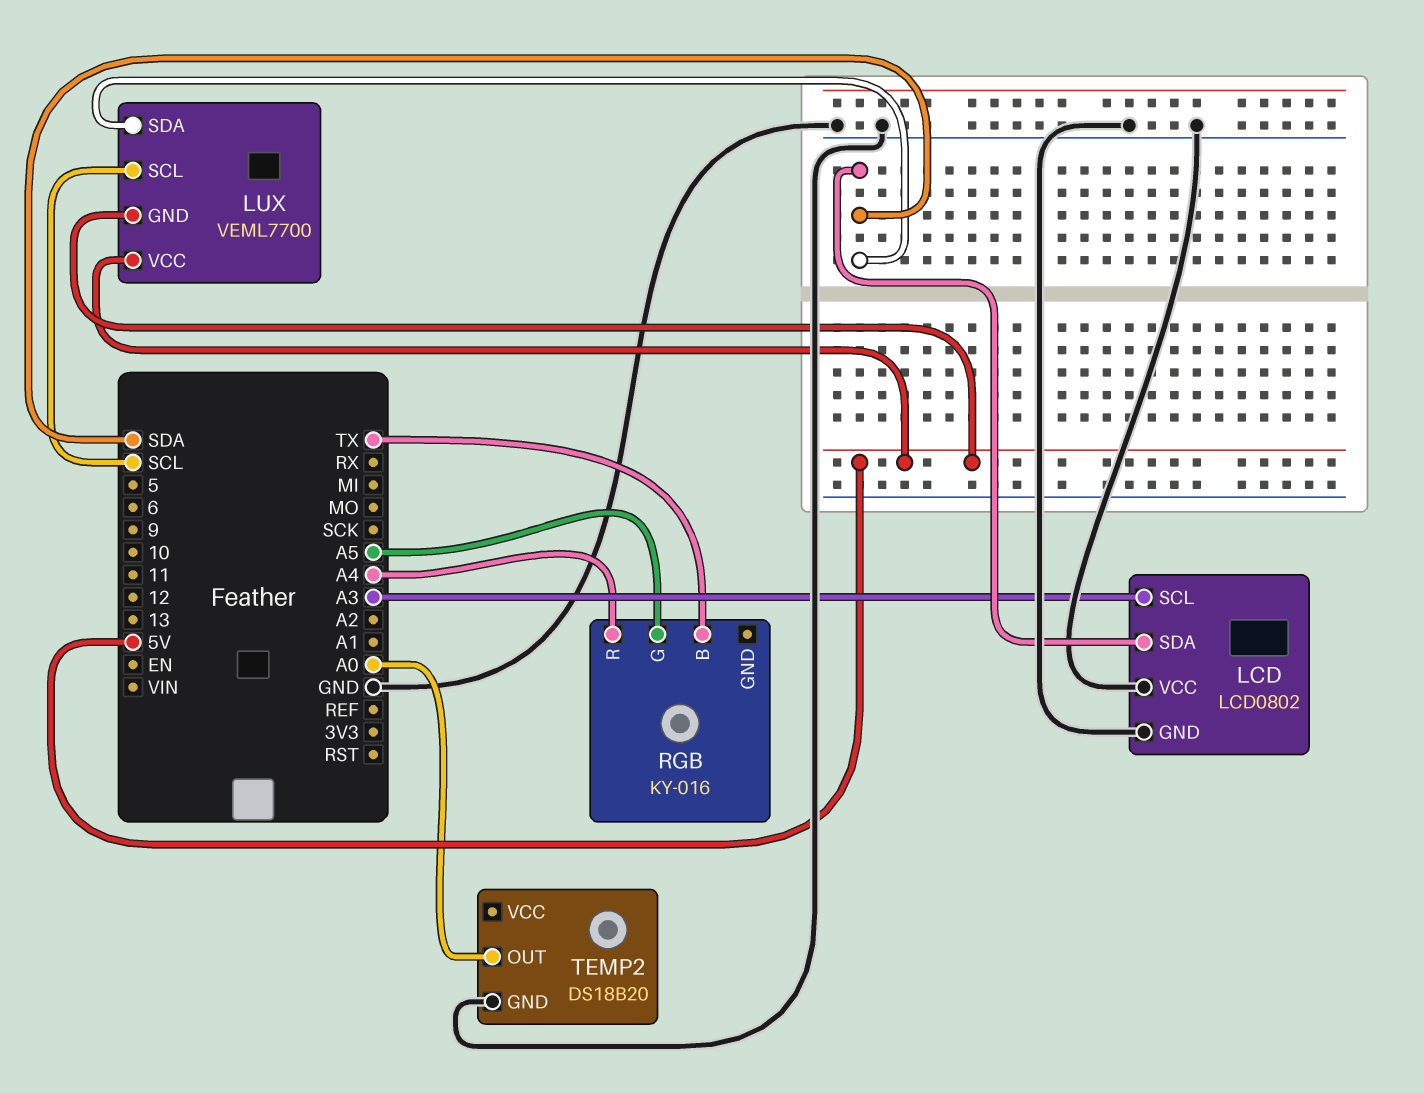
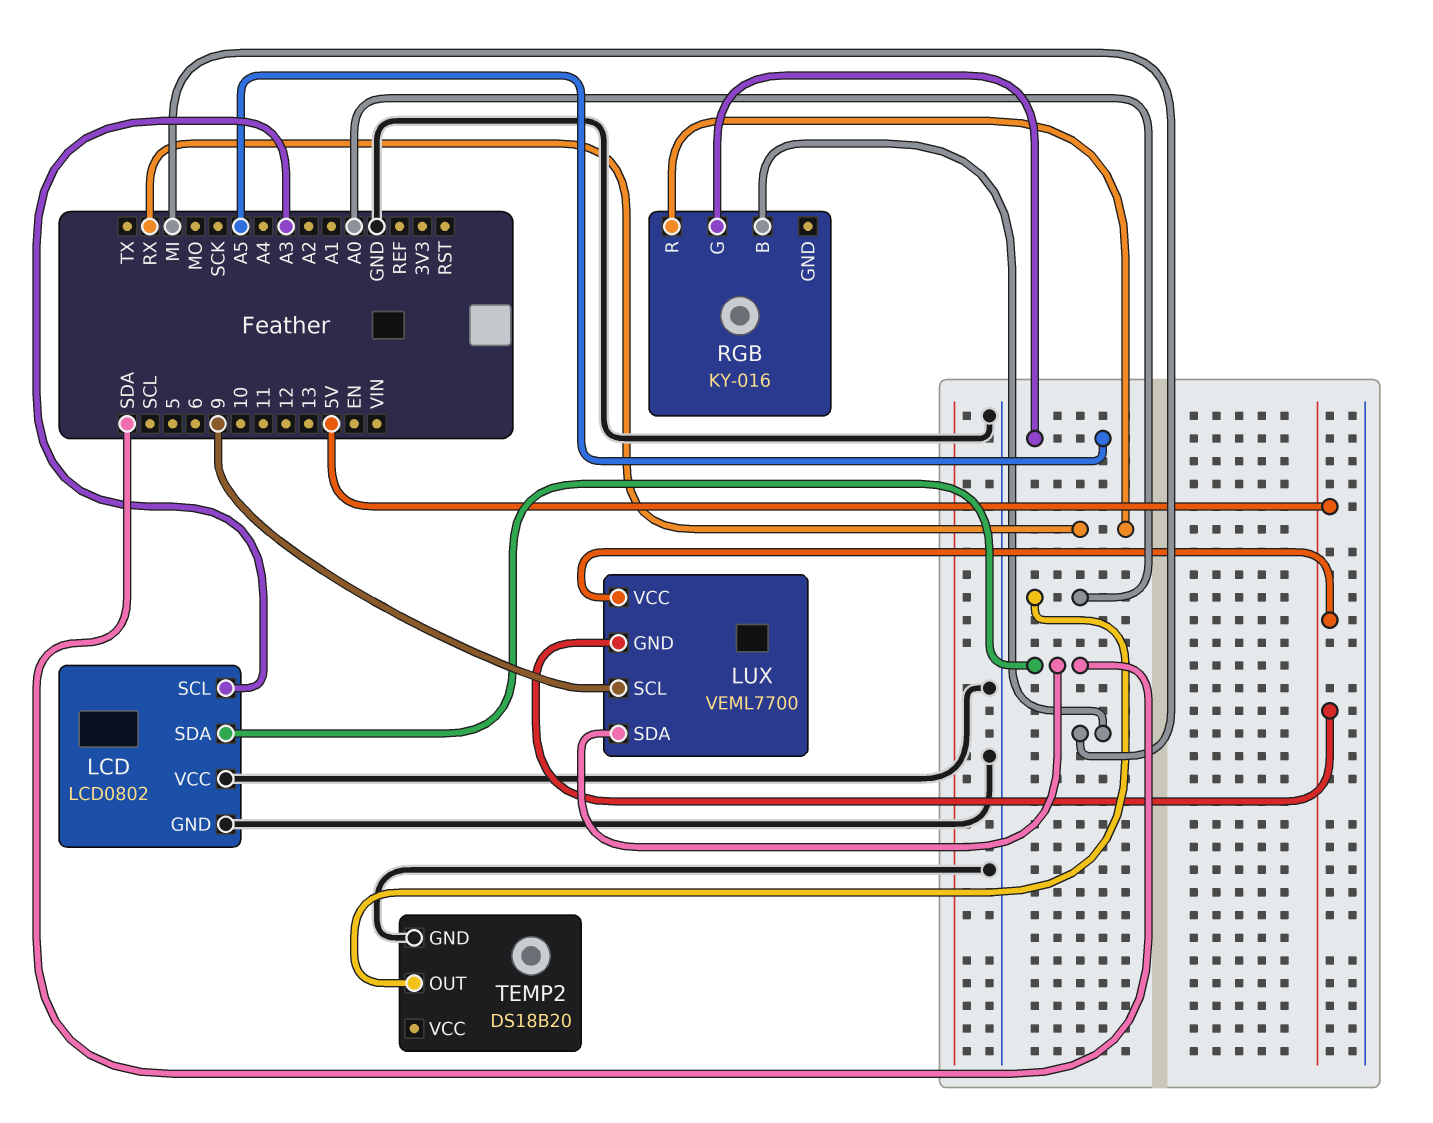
LUX pin SCL: SCL -> 9
RGB pin B: TX -> MI
RGB pin R: A4 -> RX

